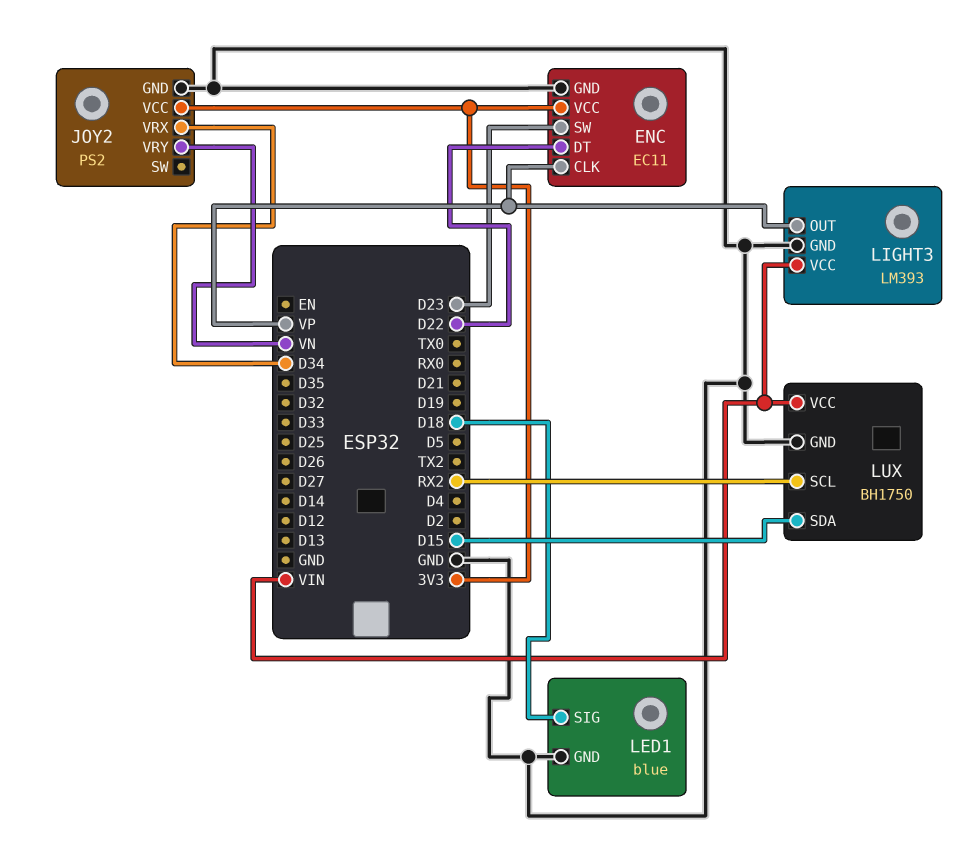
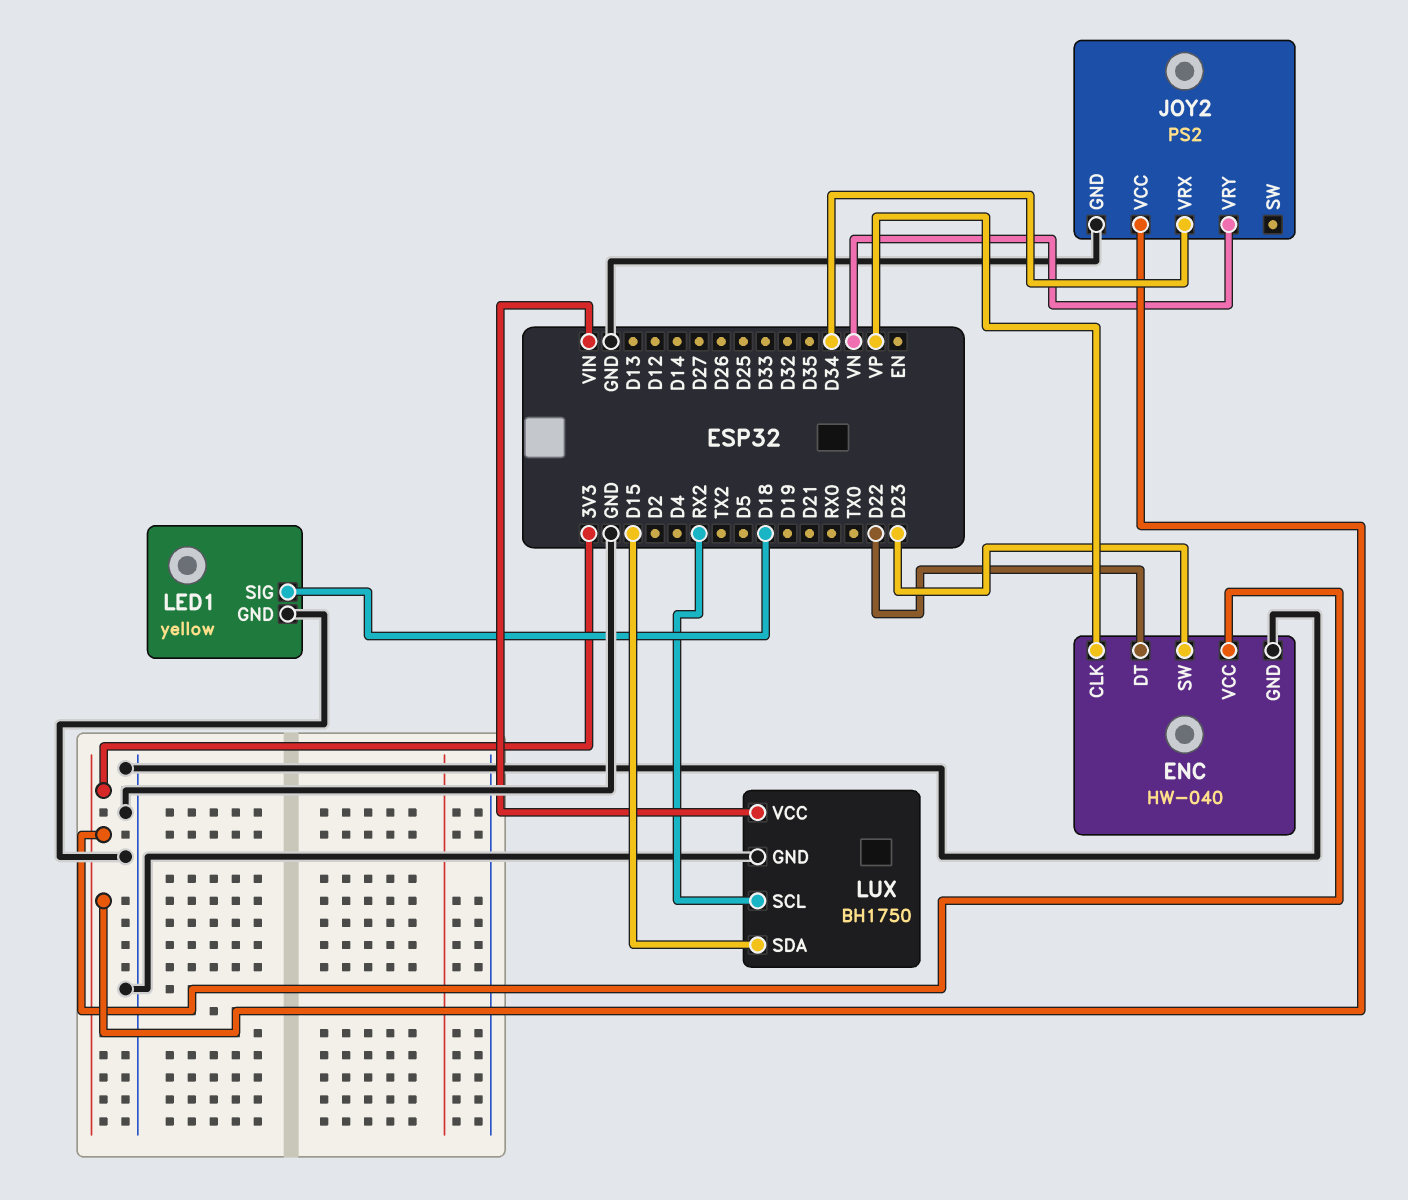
ENC: EC11 -> HW-040
LED1: blue -> yellow
LIGHT3: LM393 -> none
LIGHT3 pin GND: GND -> none
LIGHT3 pin OUT: VP -> none
LIGHT3 pin VCC: VIN -> none

